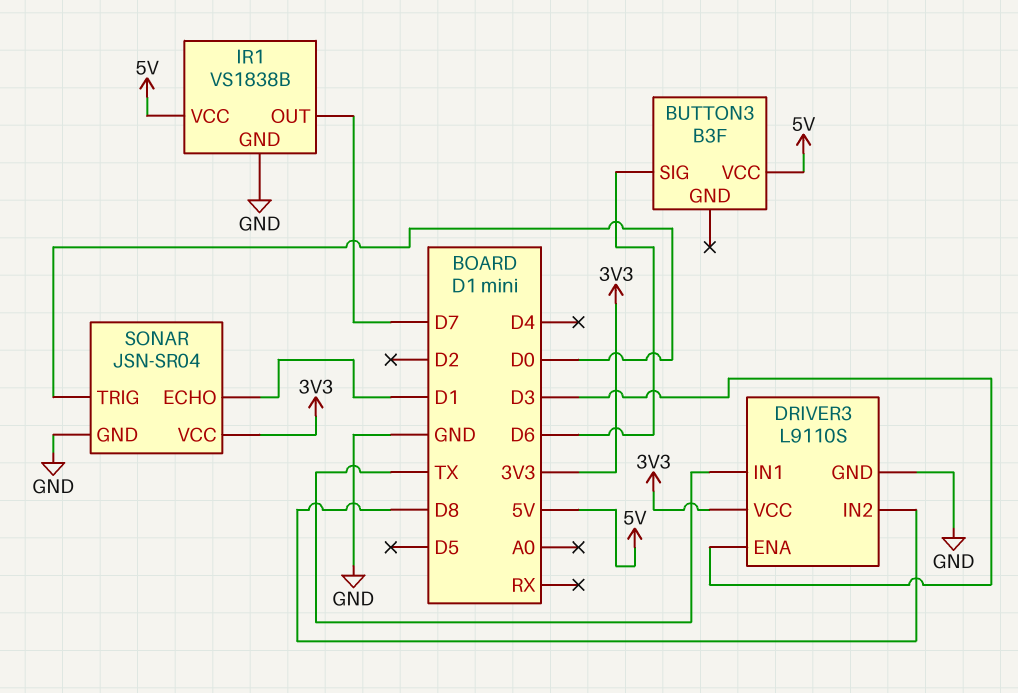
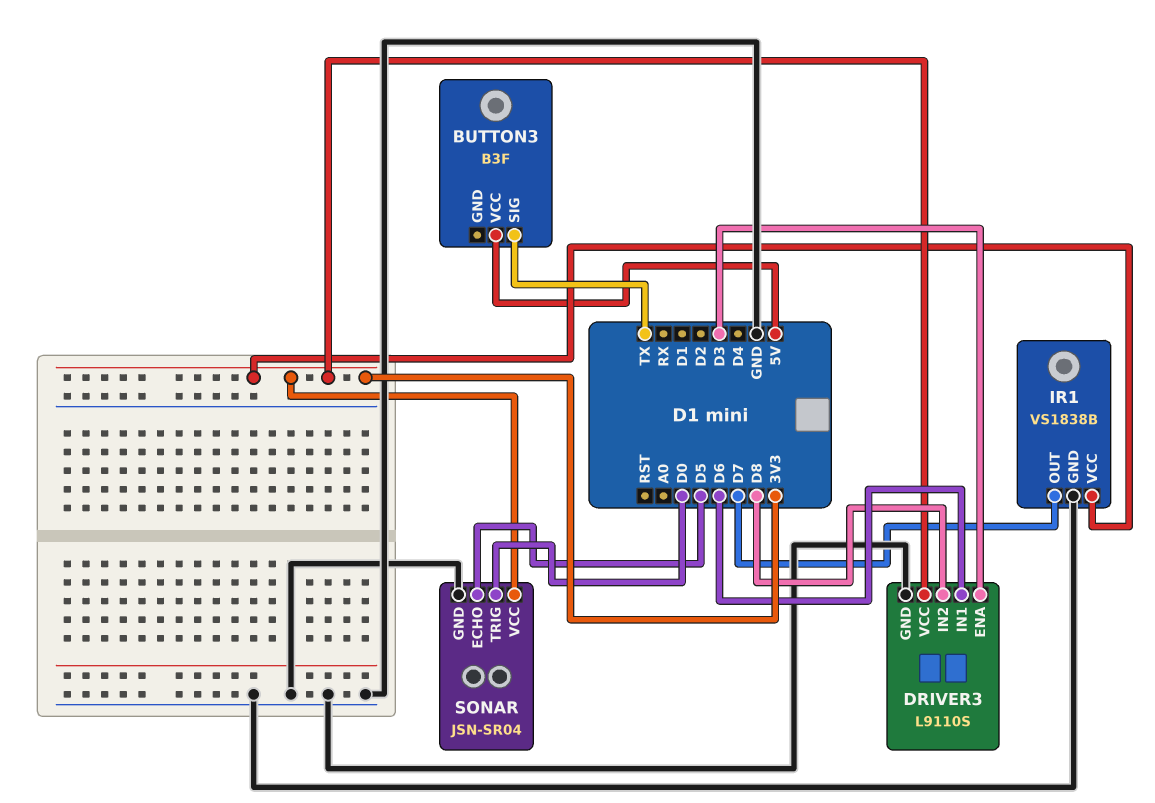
BUTTON3 pin SIG: D6 -> TX
DRIVER3 pin IN1: TX -> D6
IR1 pin VCC: 5V -> 3V3
SONAR pin ECHO: D1 -> D5

